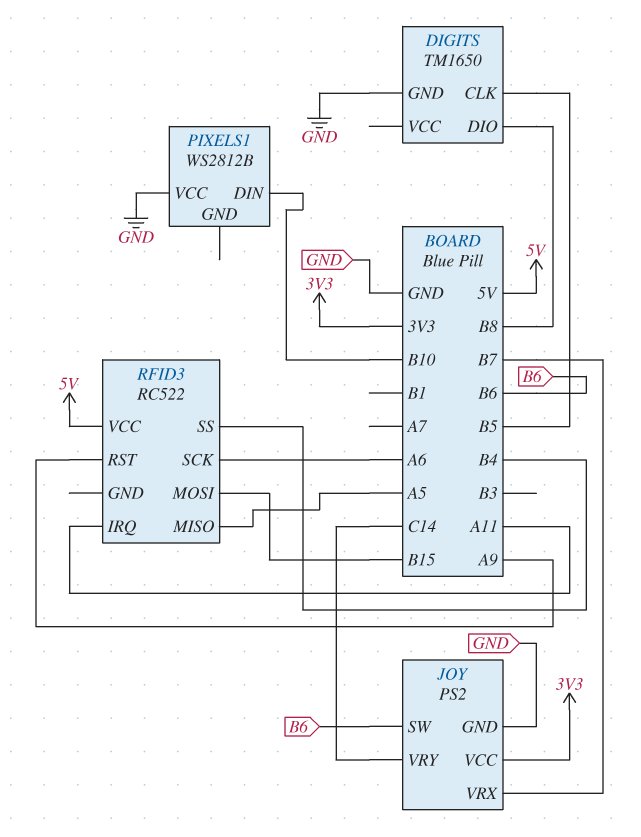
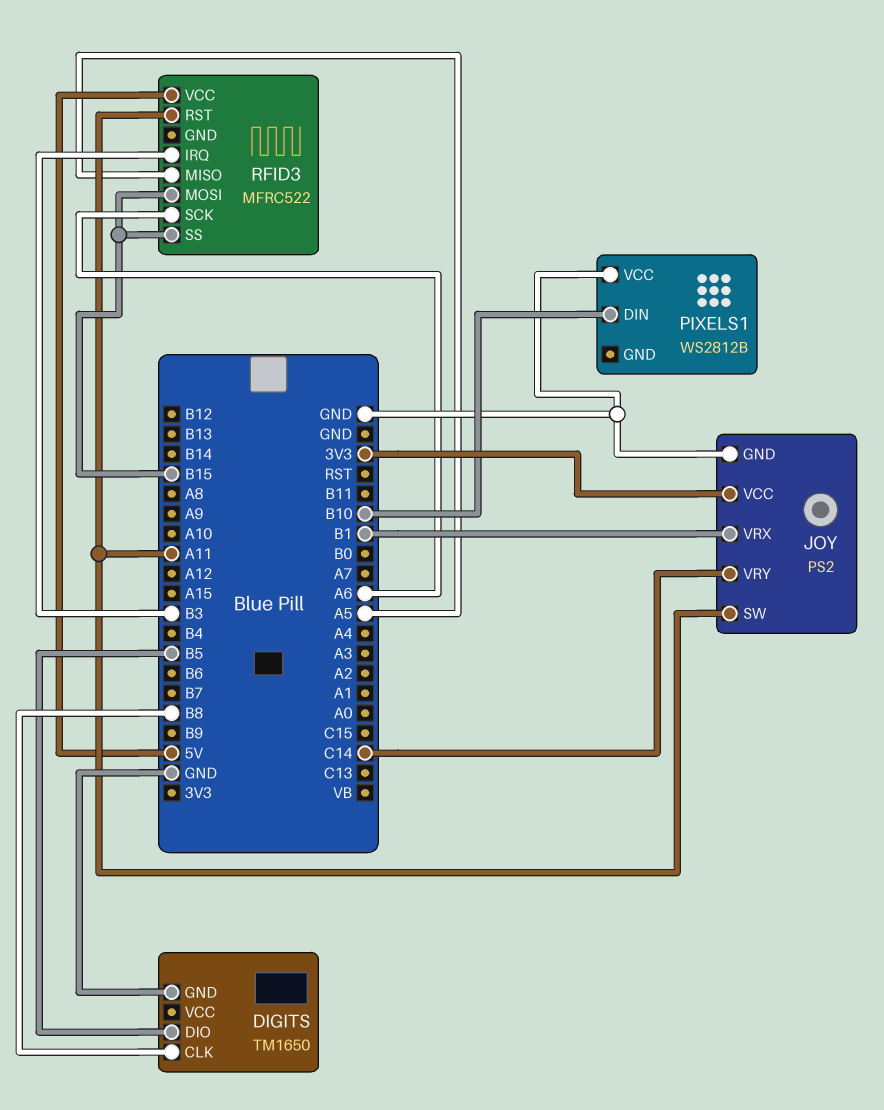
DIGITS pin CLK: B5 -> B8
DIGITS pin DIO: B8 -> B5
JOY pin SW: B6 -> A11
JOY pin VRX: B7 -> B1
RFID3: RC522 -> MFRC522
RFID3 pin IRQ: A11 -> B3
RFID3 pin RST: A9 -> A11
RFID3 pin SS: B4 -> B15

